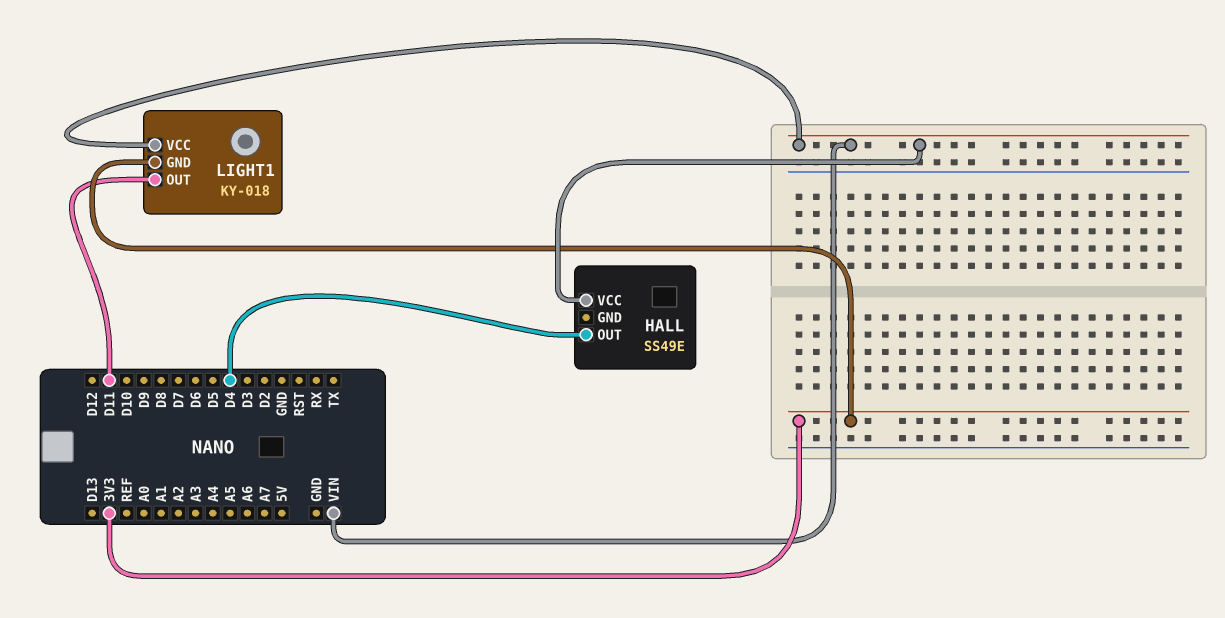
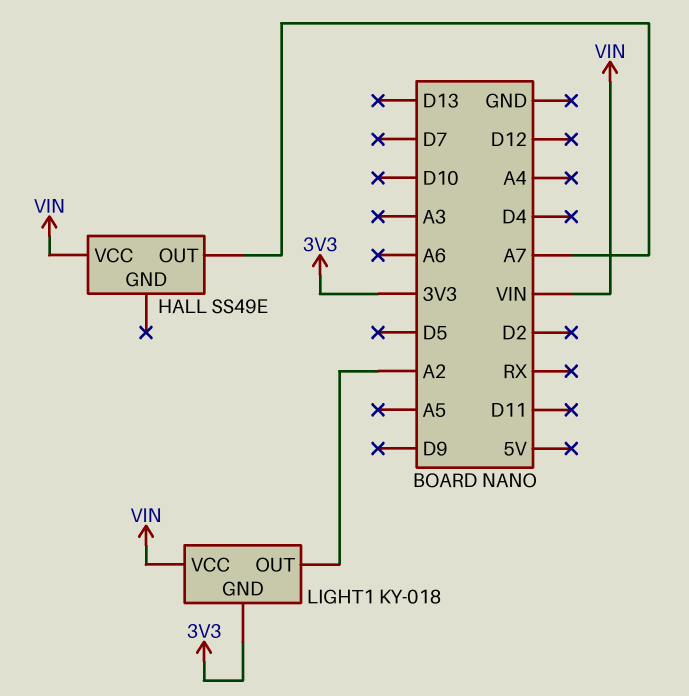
HALL pin OUT: D4 -> A7
LIGHT1 pin OUT: D11 -> A2

